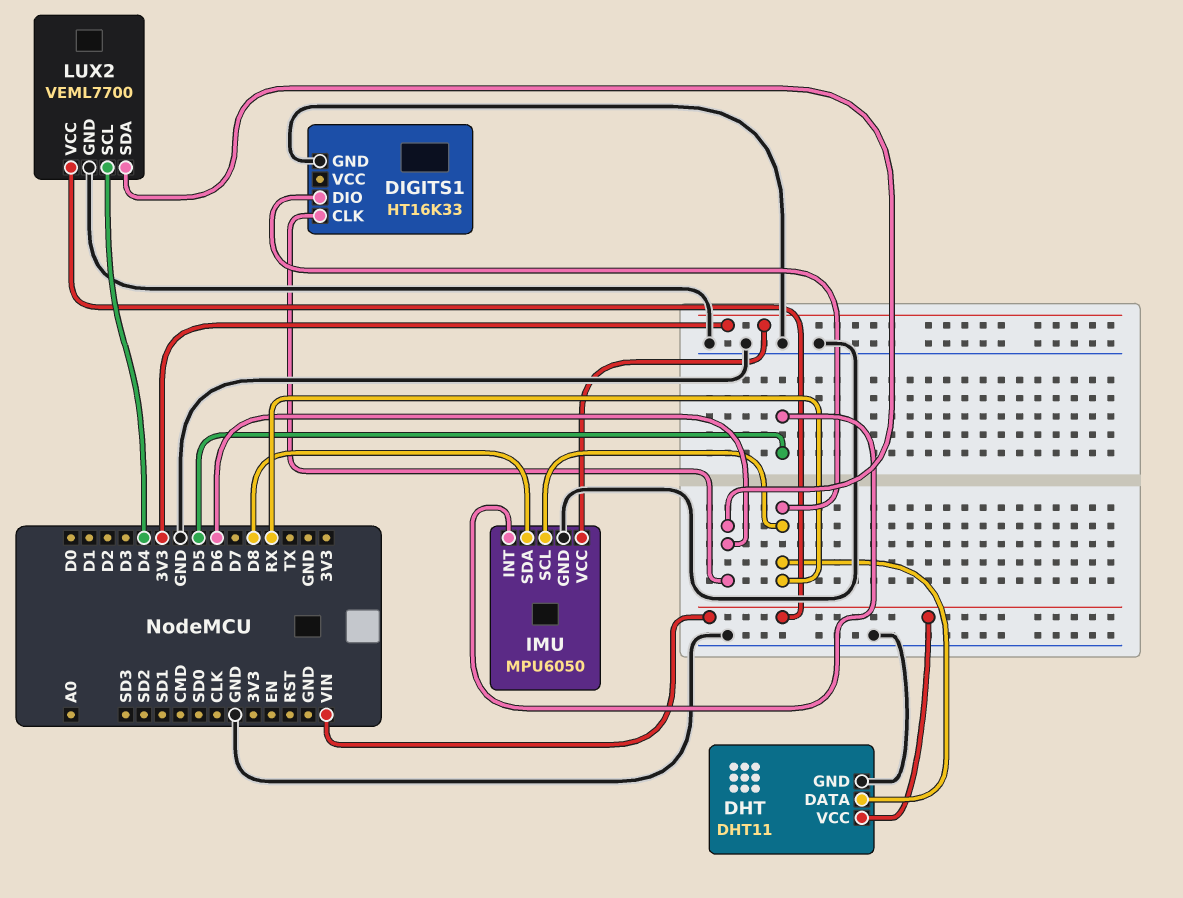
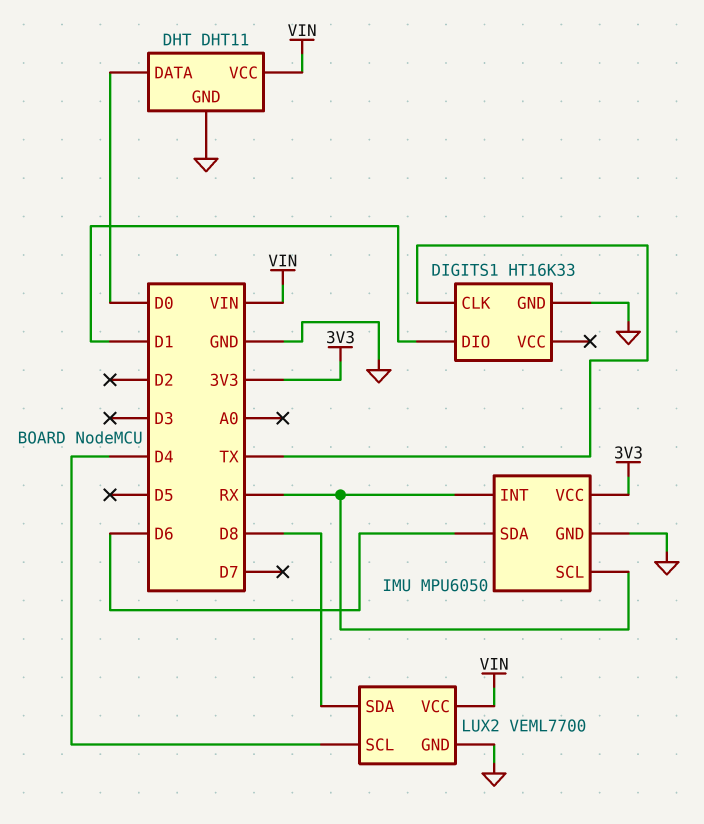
DHT pin DATA: RX -> D0
DIGITS1 pin CLK: D6 -> TX
DIGITS1 pin DIO: RX -> D1
IMU pin INT: D5 -> RX
IMU pin SDA: D8 -> D6
LUX2 pin SDA: D6 -> D8

